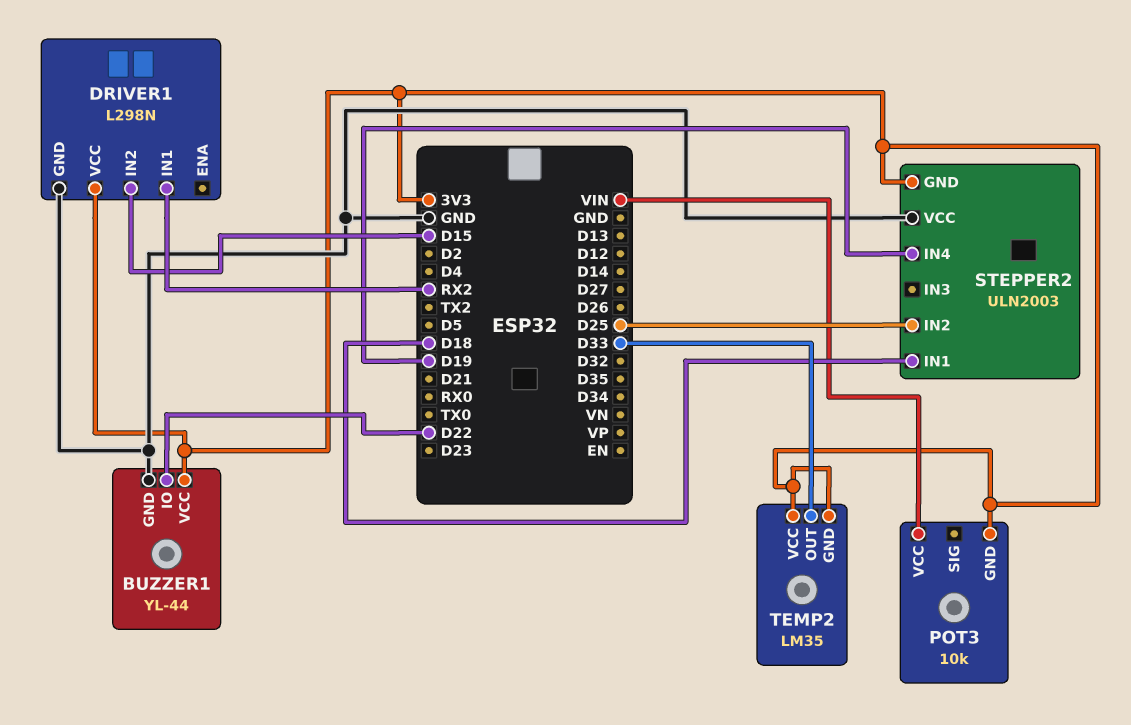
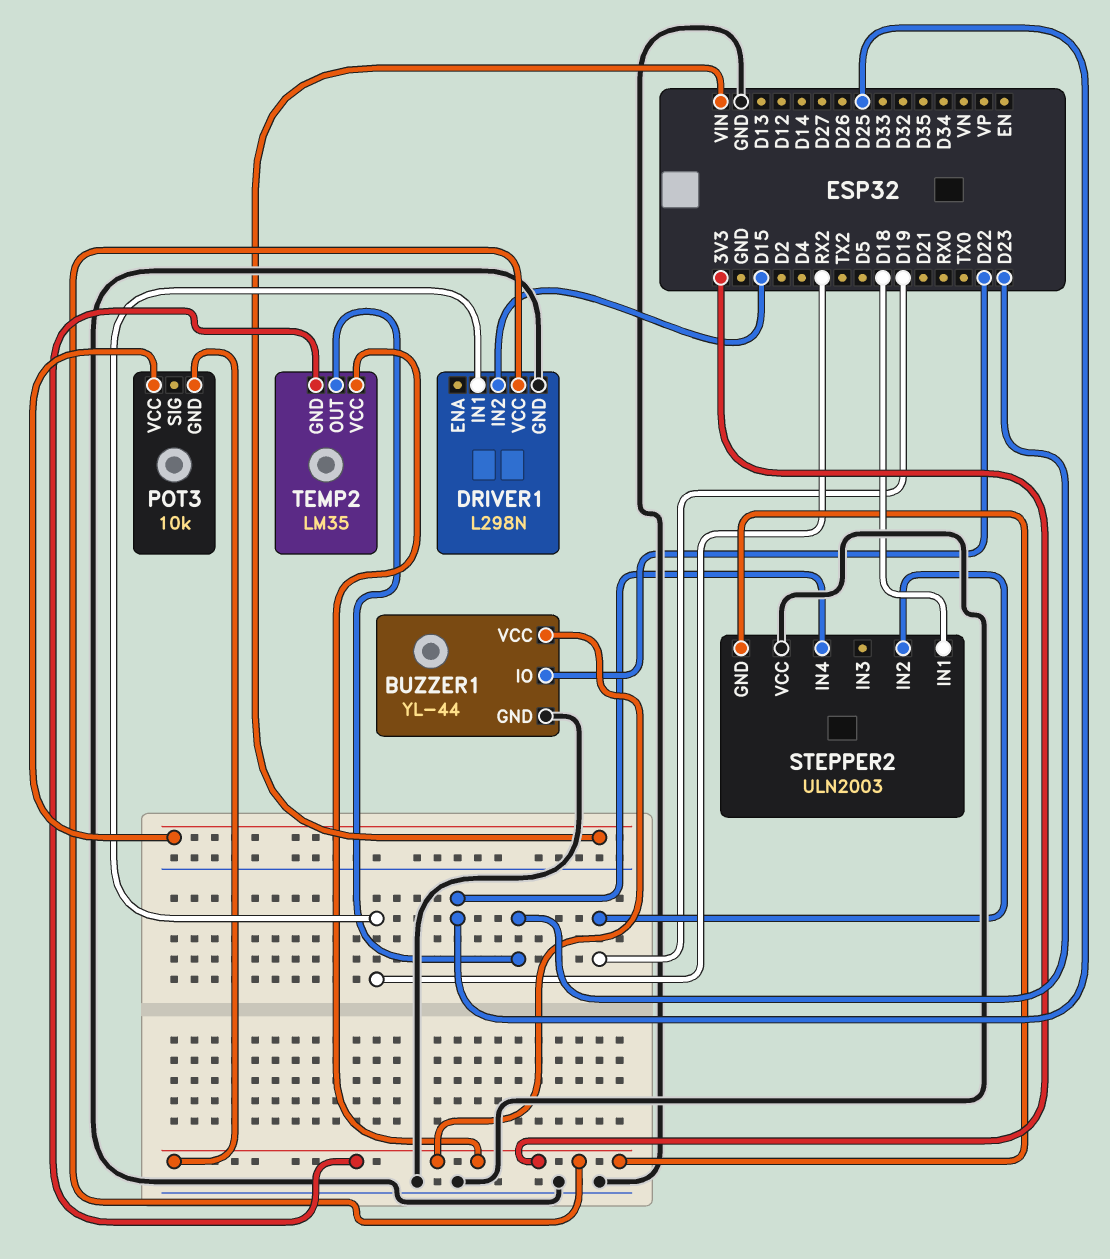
STEPPER2 pin IN2: D25 -> D19
STEPPER2 pin IN4: D19 -> D25
TEMP2 pin OUT: D33 -> D23

